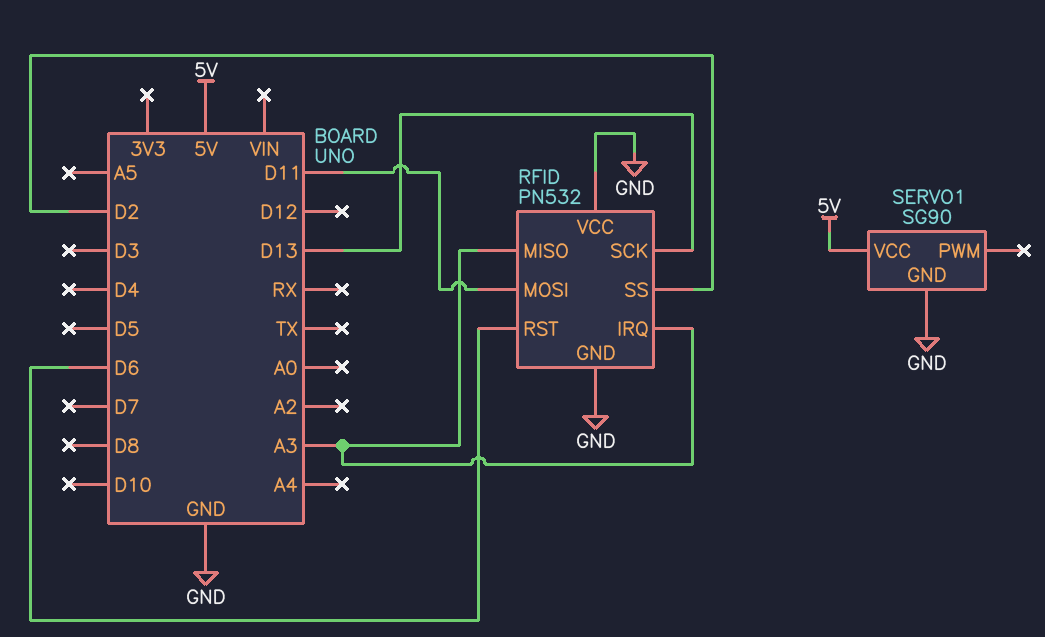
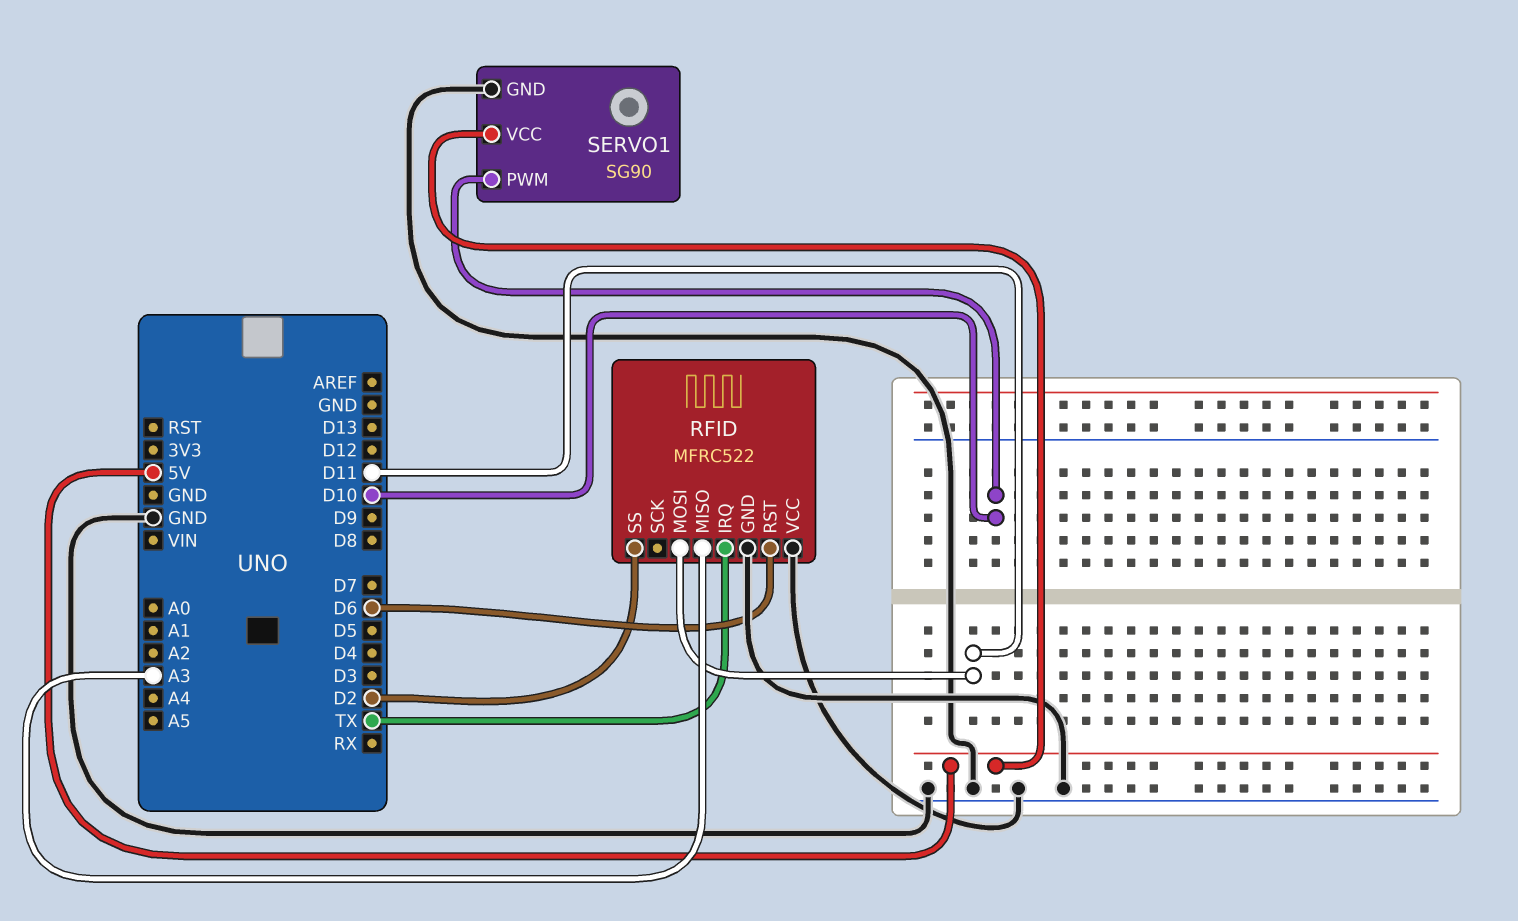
RFID: PN532 -> MFRC522
RFID pin IRQ: A3 -> TX
RFID pin SCK: D13 -> none
SERVO1 pin PWM: none -> D10

